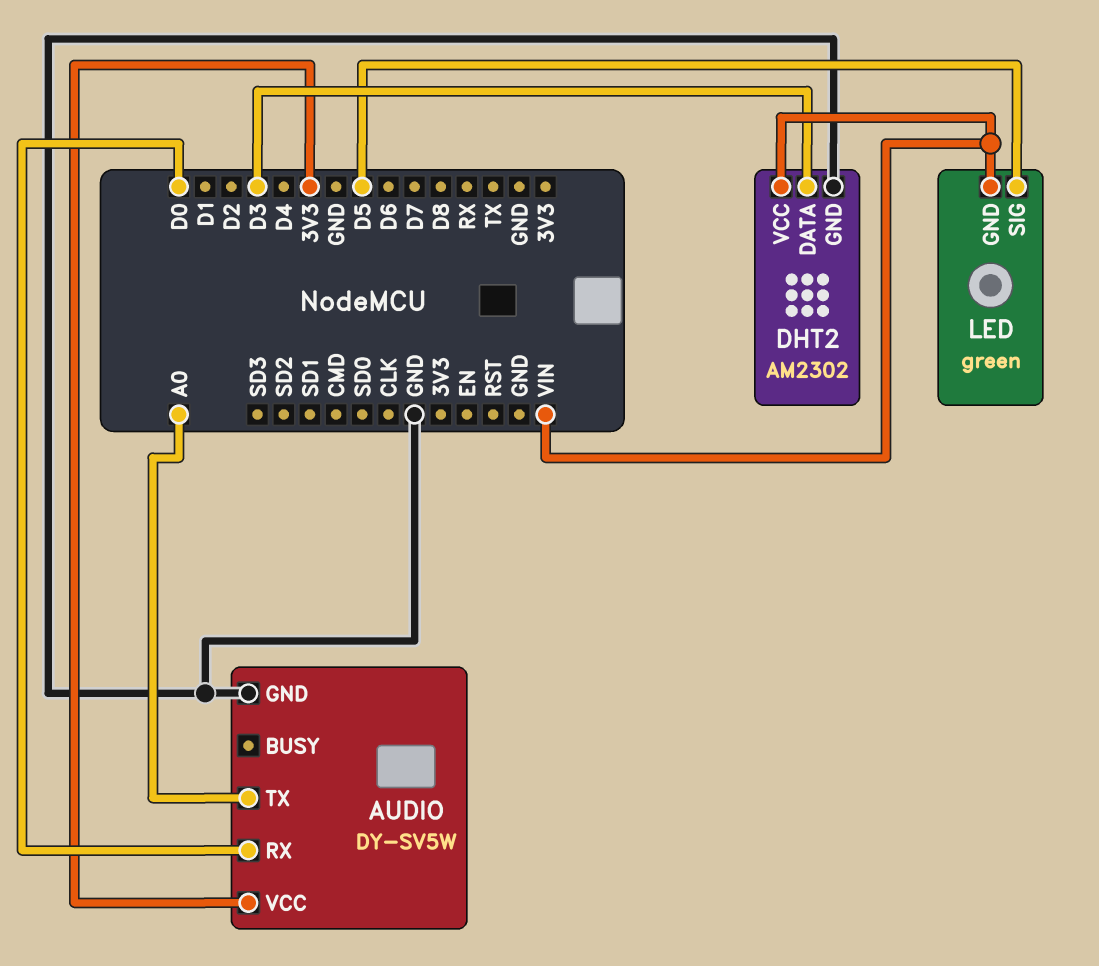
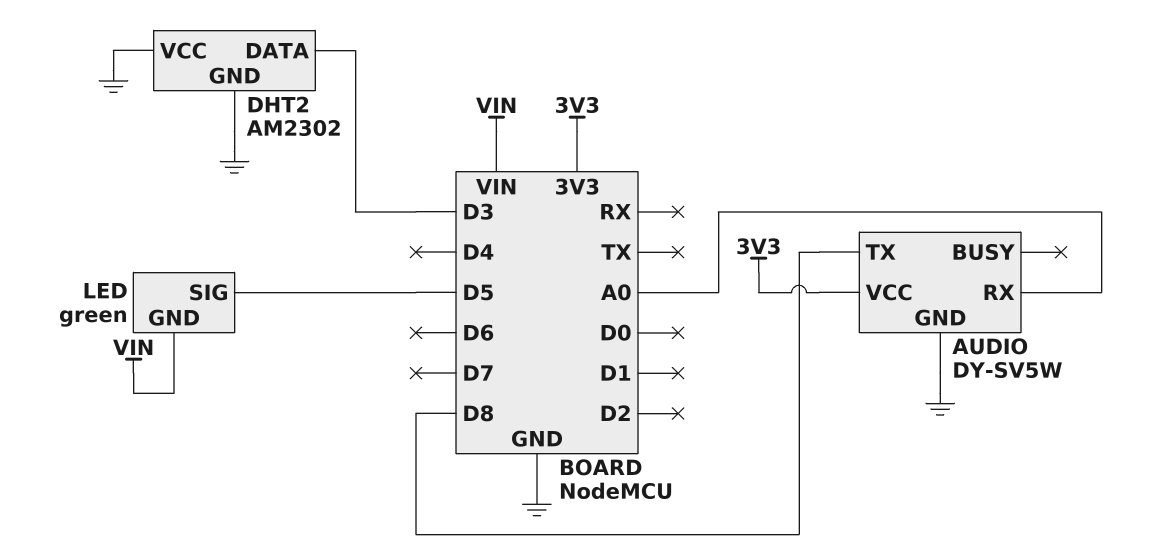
AUDIO pin RX: D0 -> A0
AUDIO pin TX: A0 -> D8
DHT2 pin VCC: VIN -> GND

